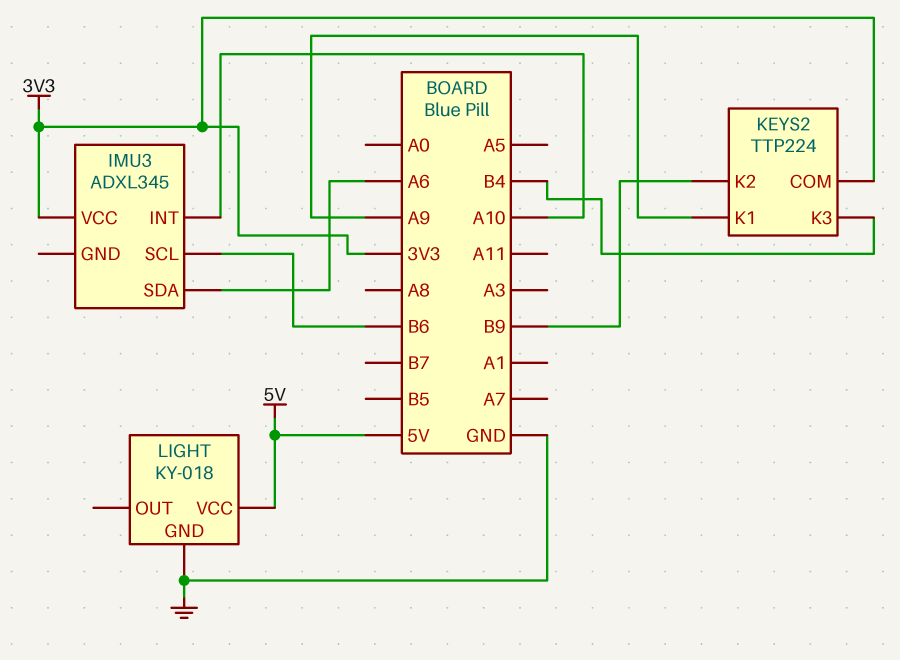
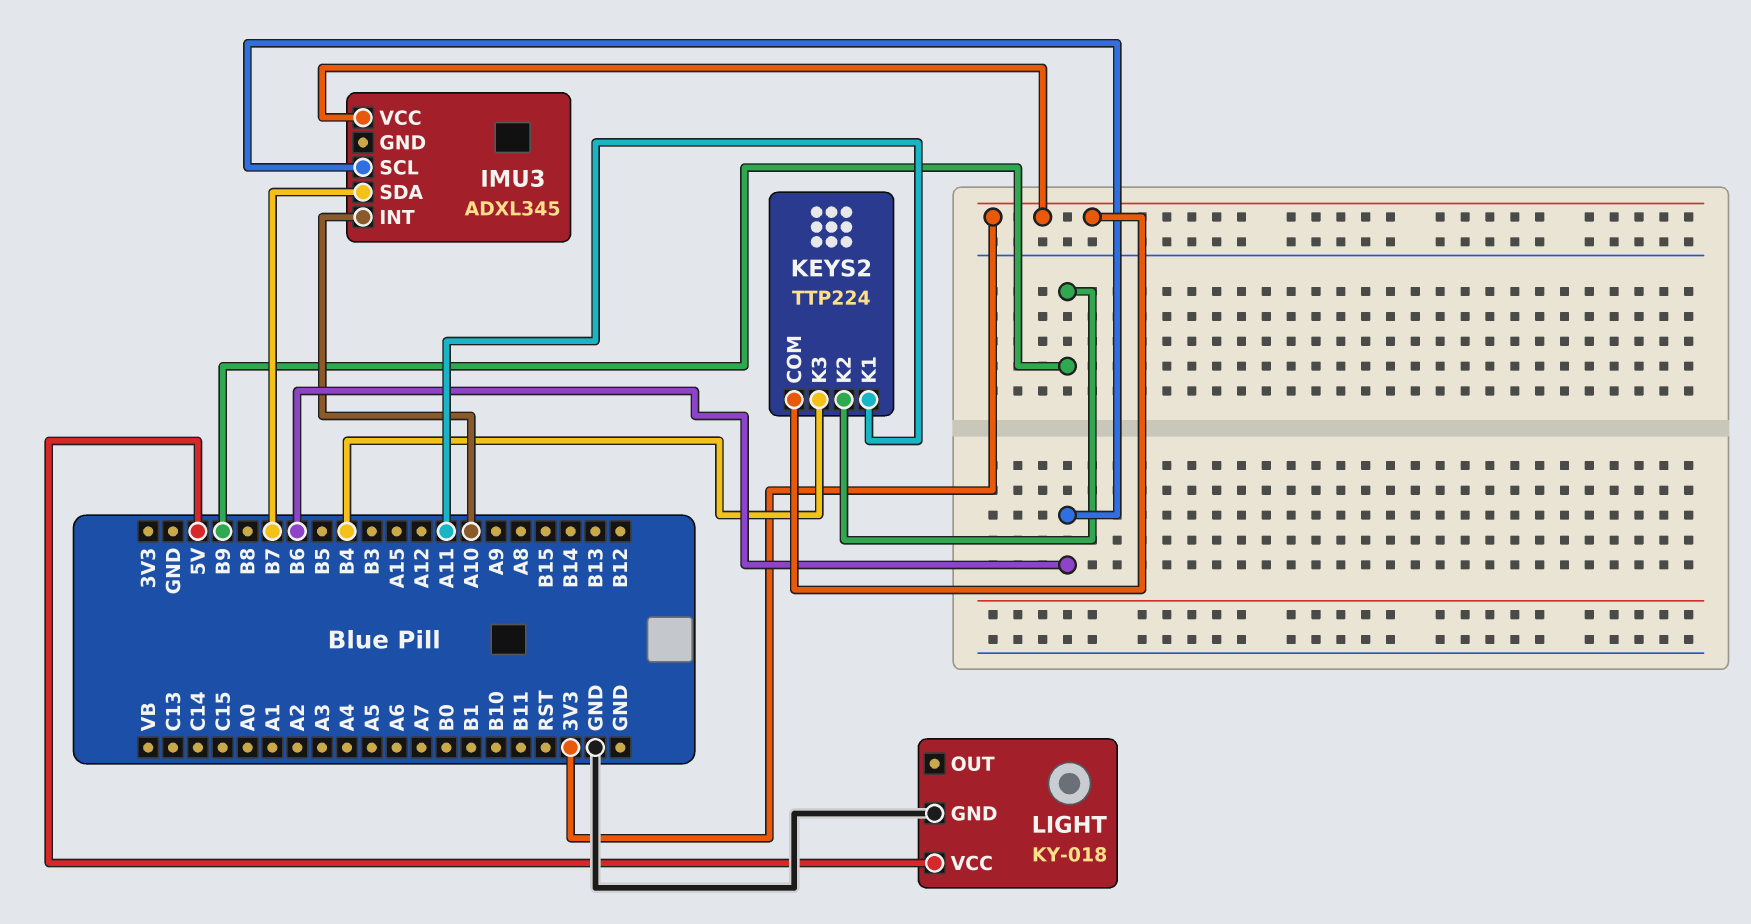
IMU3 pin SDA: A6 -> B7
KEYS2 pin K1: A9 -> A11

